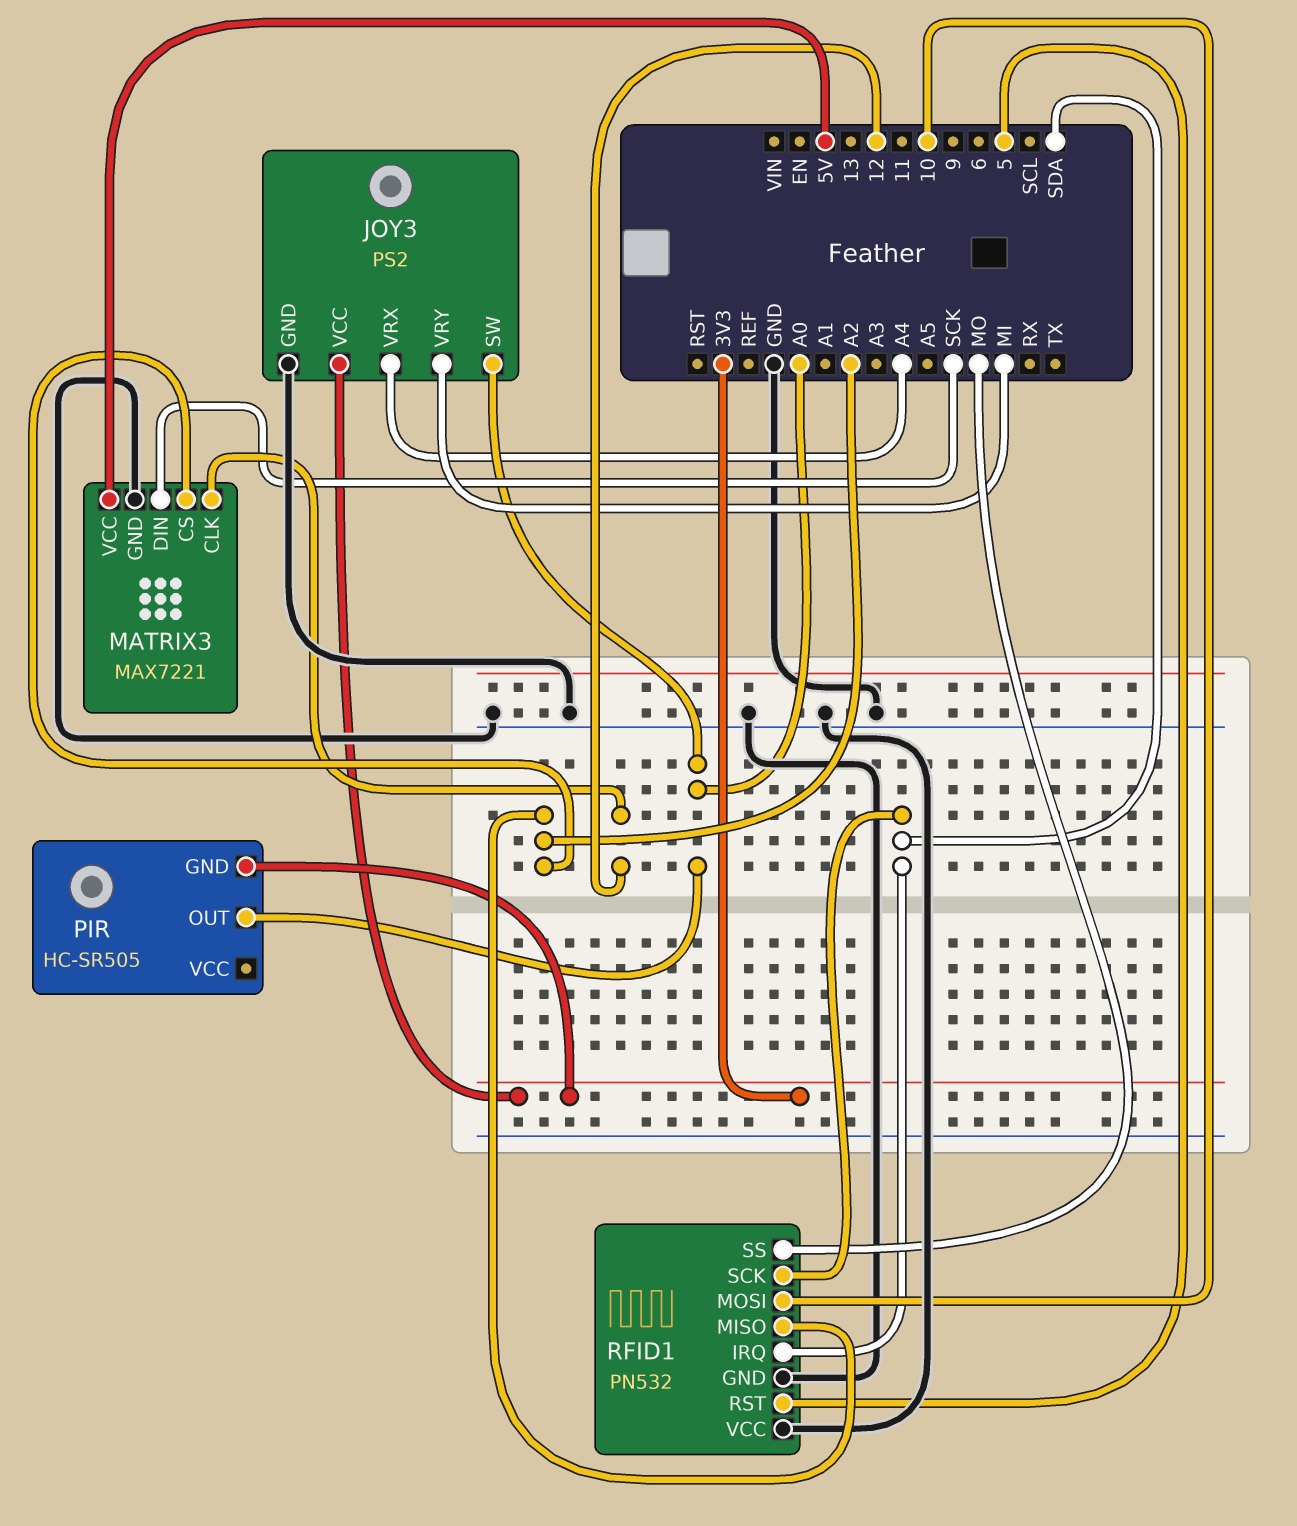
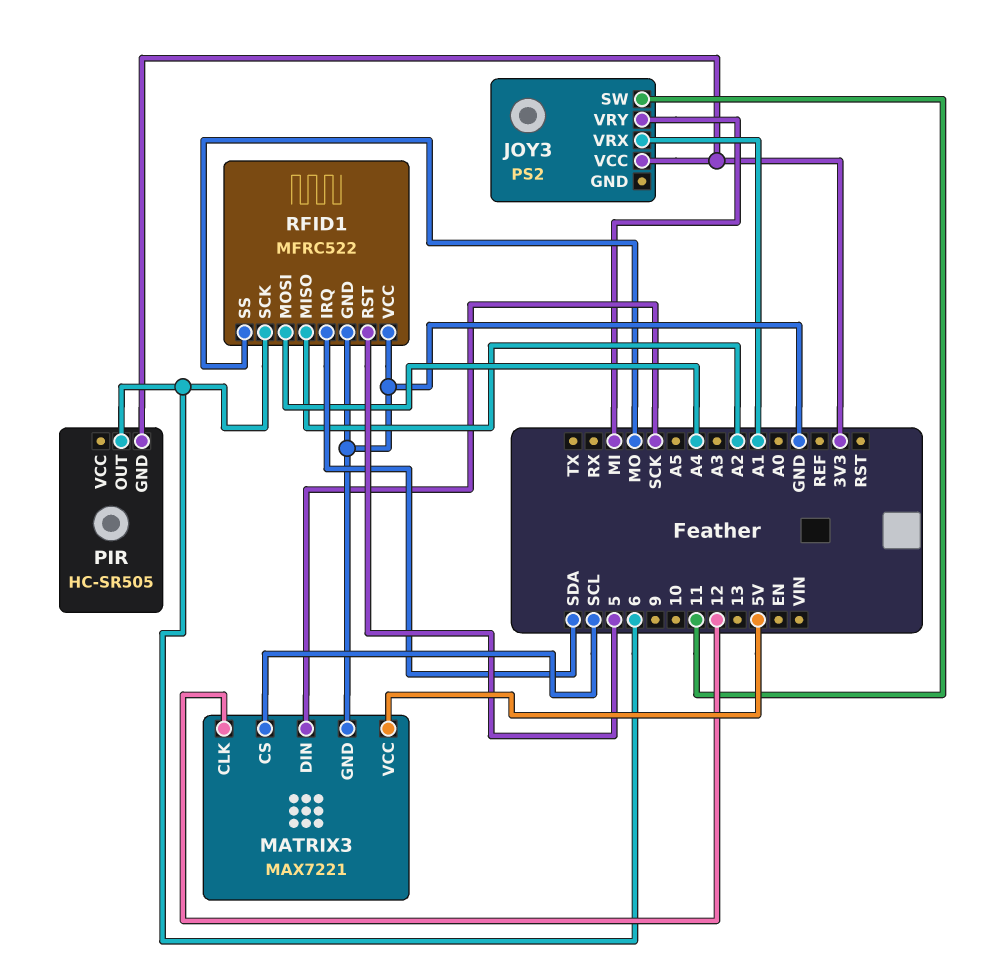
JOY3 pin GND: GND -> none
JOY3 pin SW: A0 -> 11
JOY3 pin VRX: A4 -> A1
MATRIX3 pin CS: A2 -> SCL
PIR pin OUT: A0 -> 6
RFID1: PN532 -> MFRC522
RFID1 pin MOSI: 10 -> A4
RFID1 pin SCK: SDA -> 6

